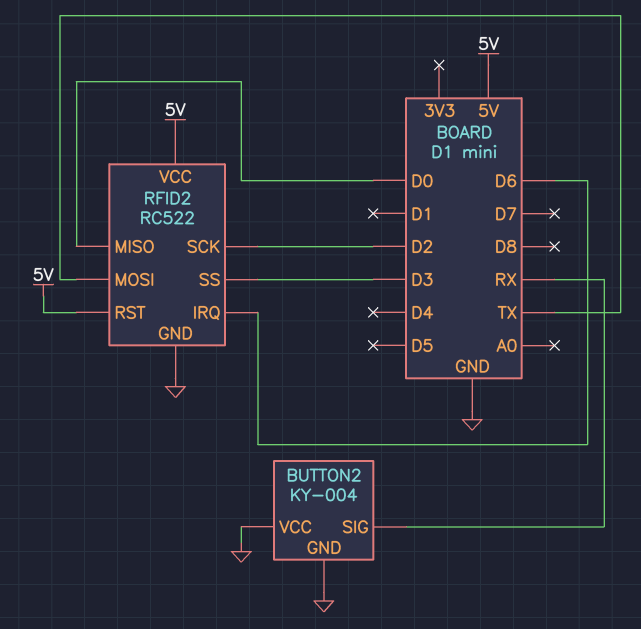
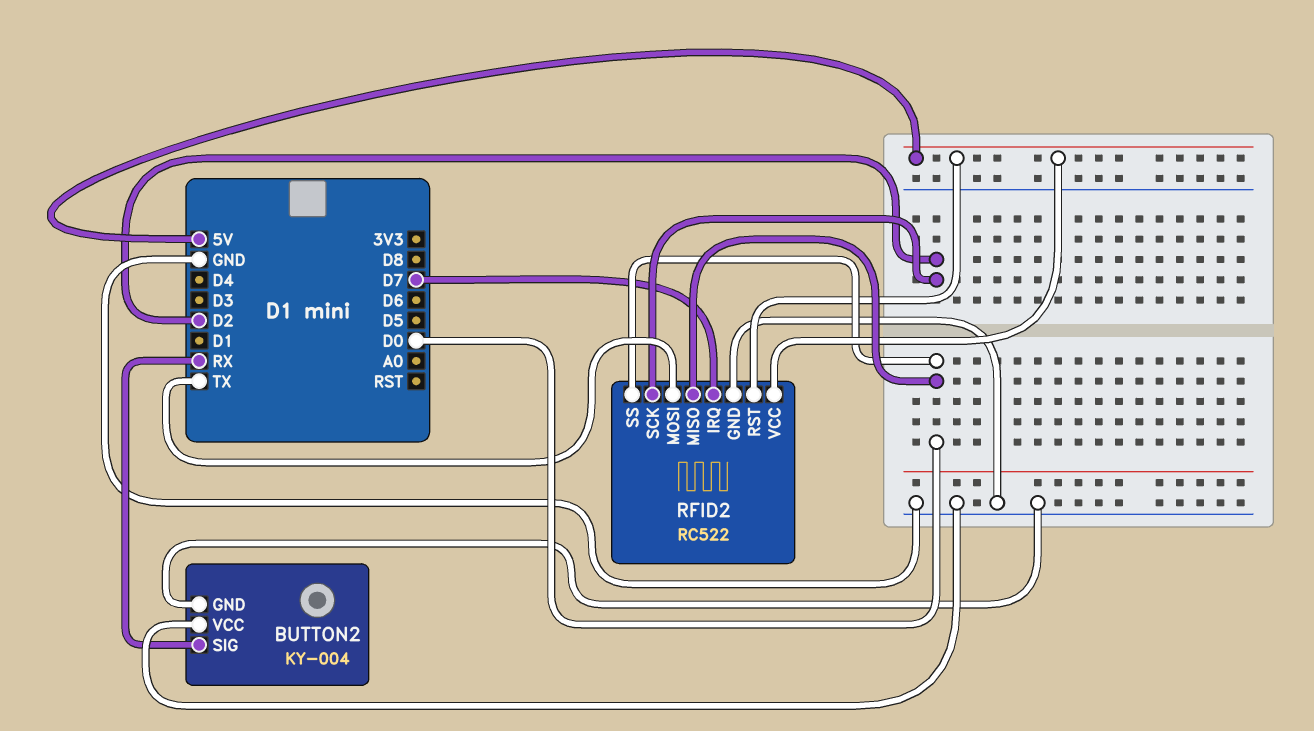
RFID2 pin IRQ: D6 -> D7
RFID2 pin SS: D3 -> D0

